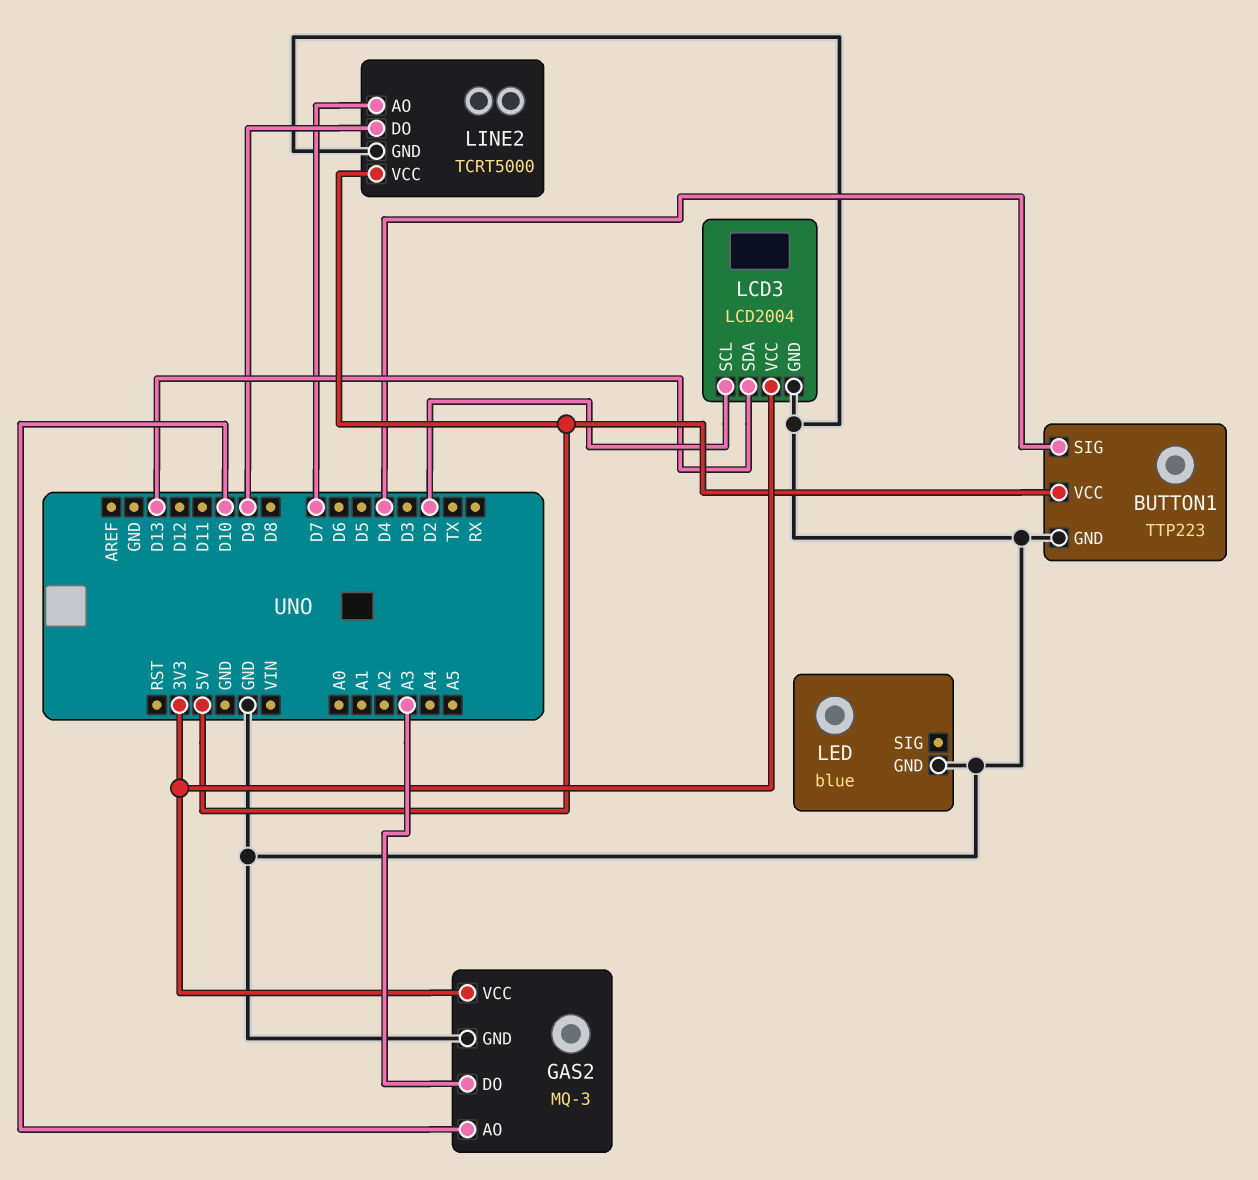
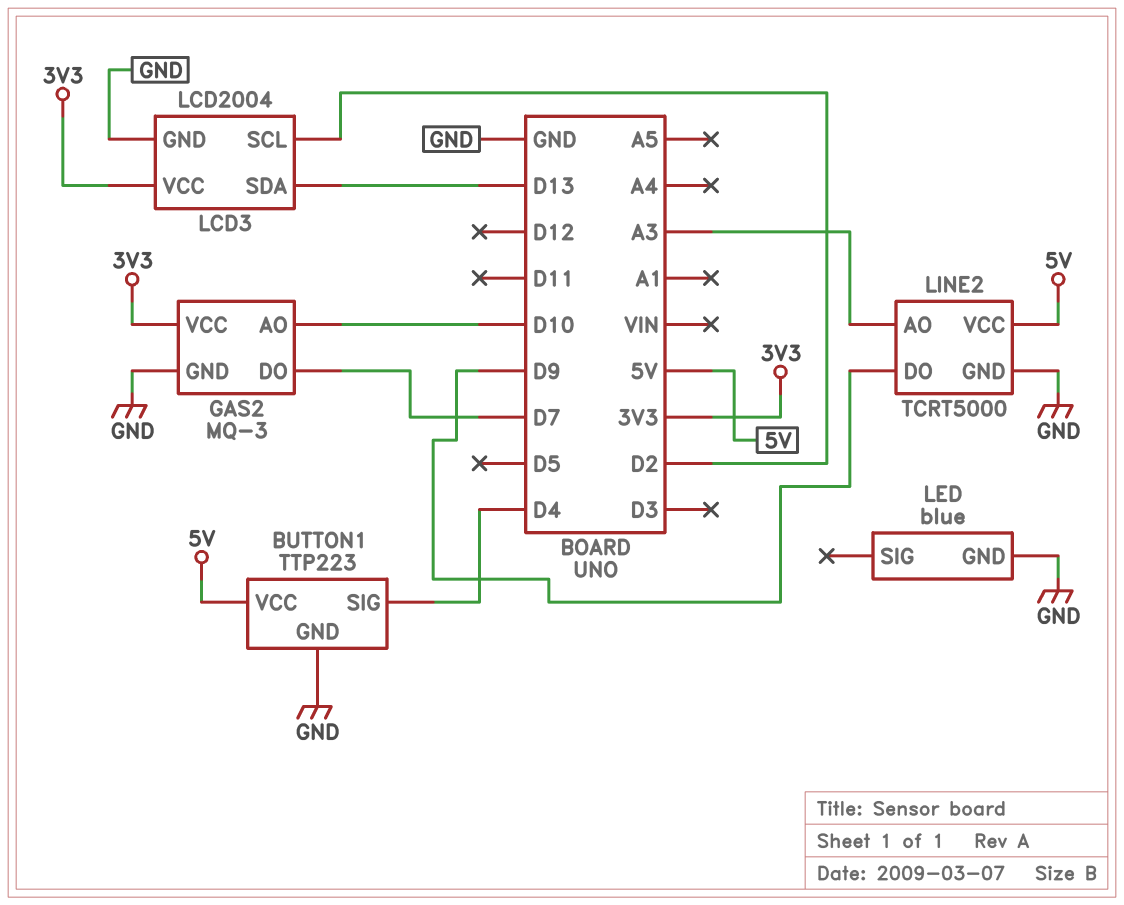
GAS2 pin DO: A3 -> D7
LINE2 pin AO: D7 -> A3

